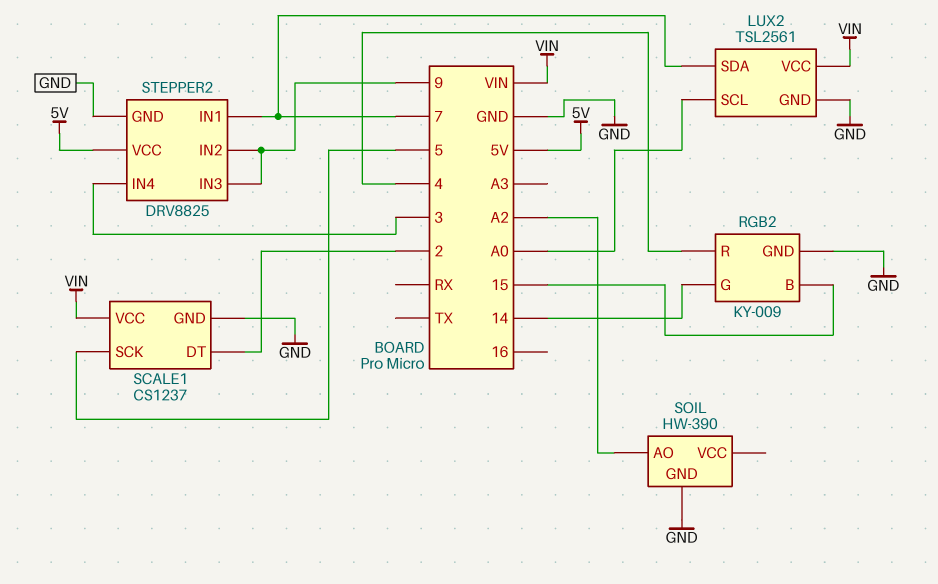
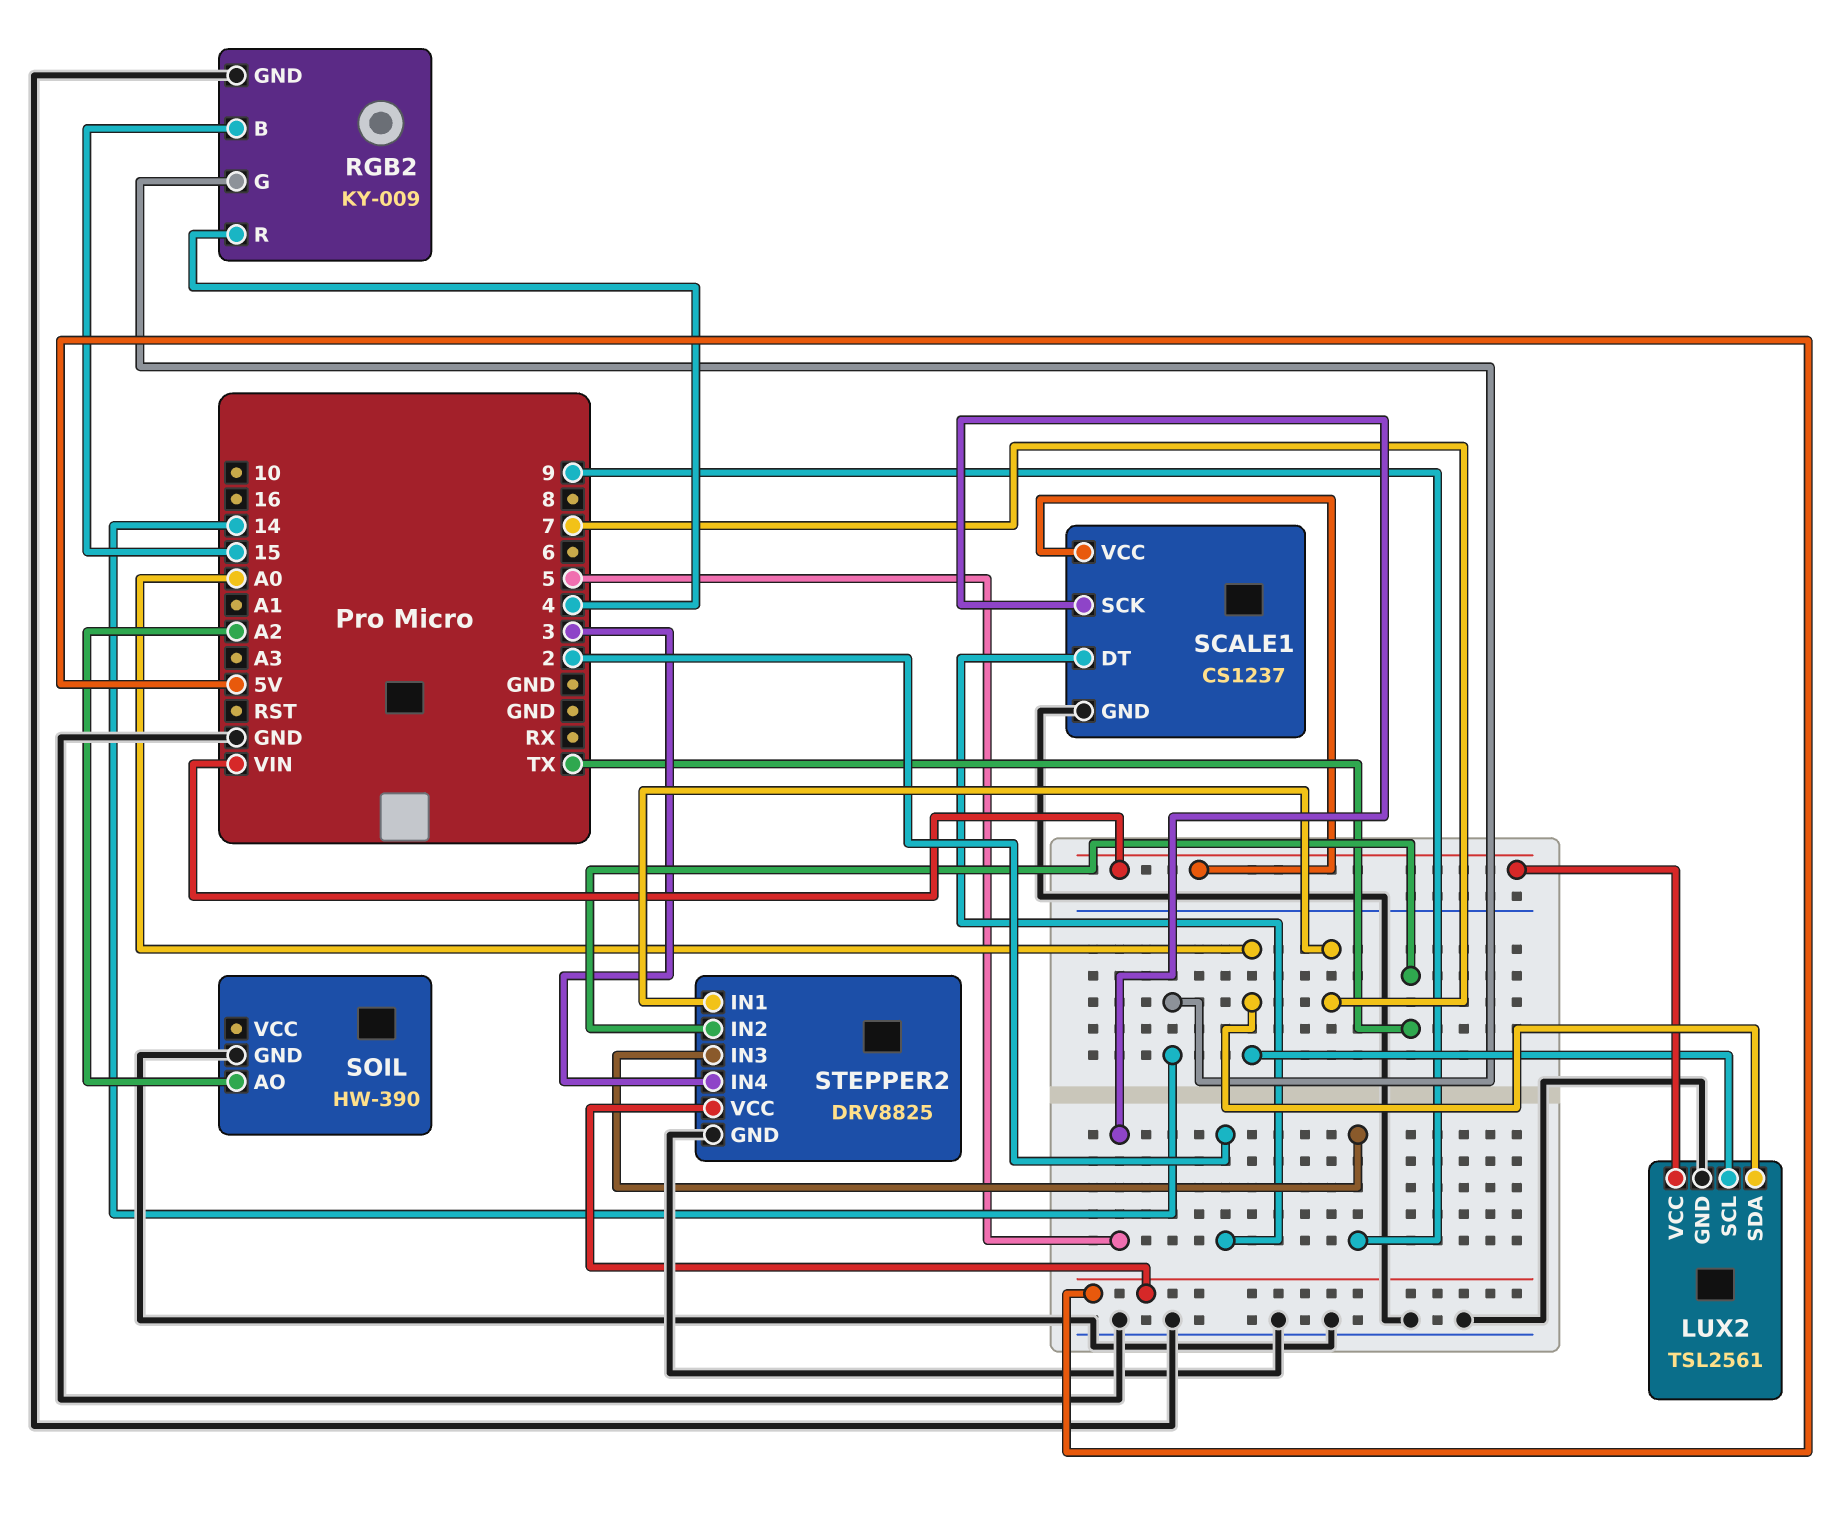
LUX2 pin SDA: 7 -> A0
STEPPER2 pin IN2: 9 -> TX

